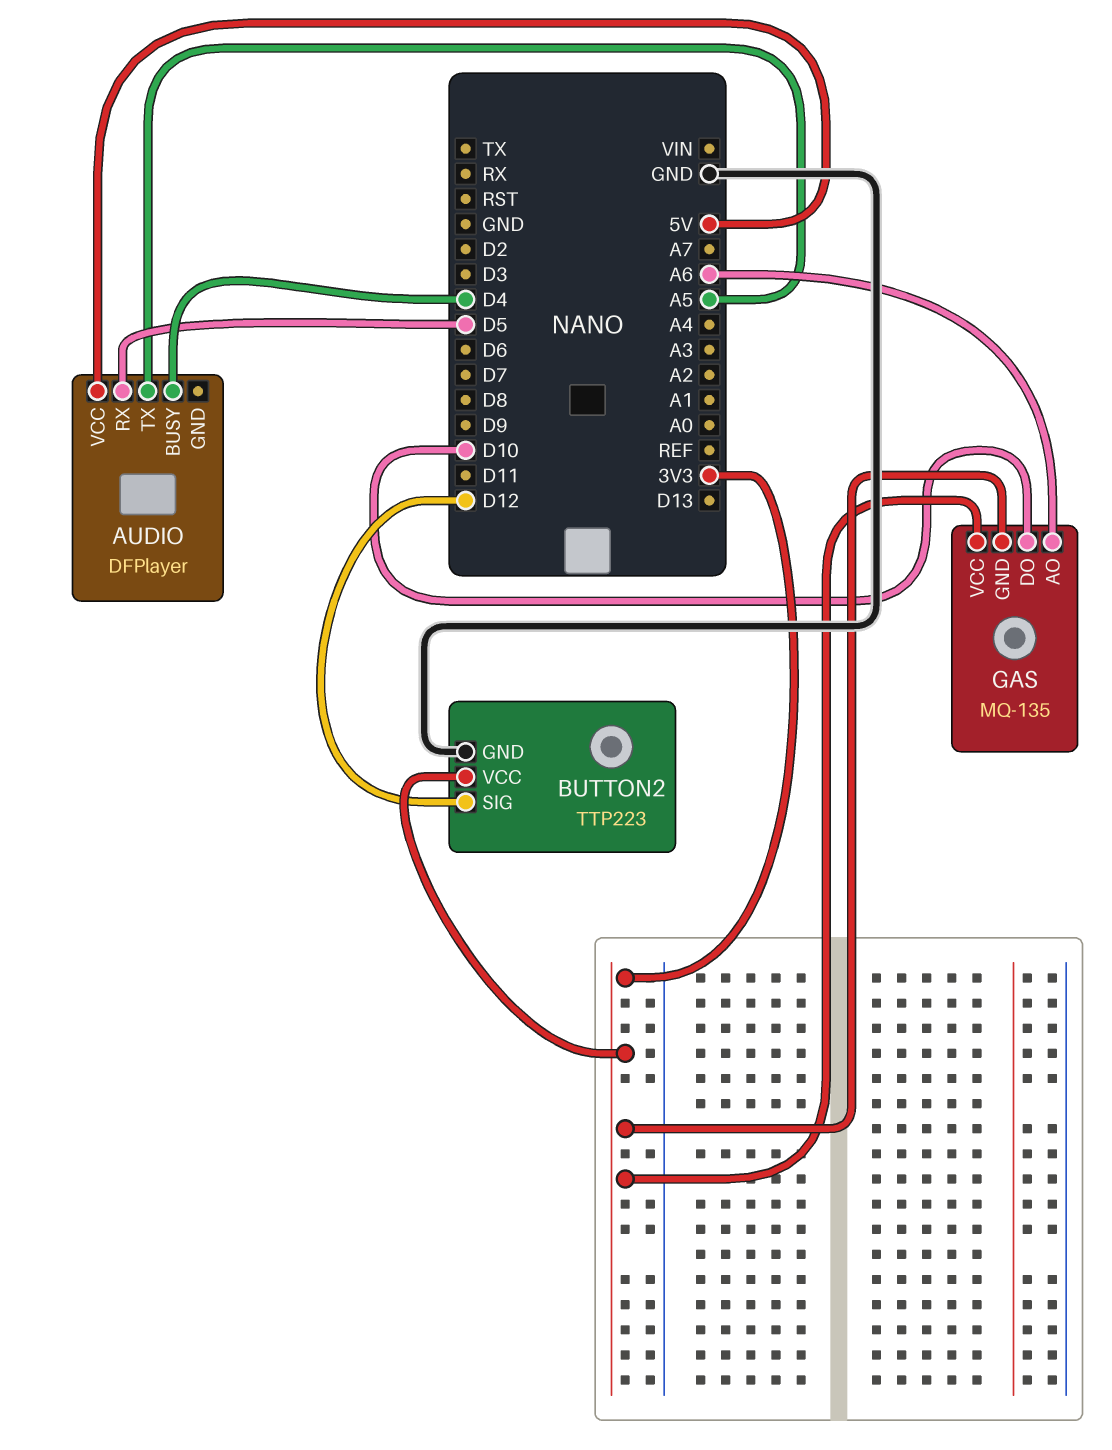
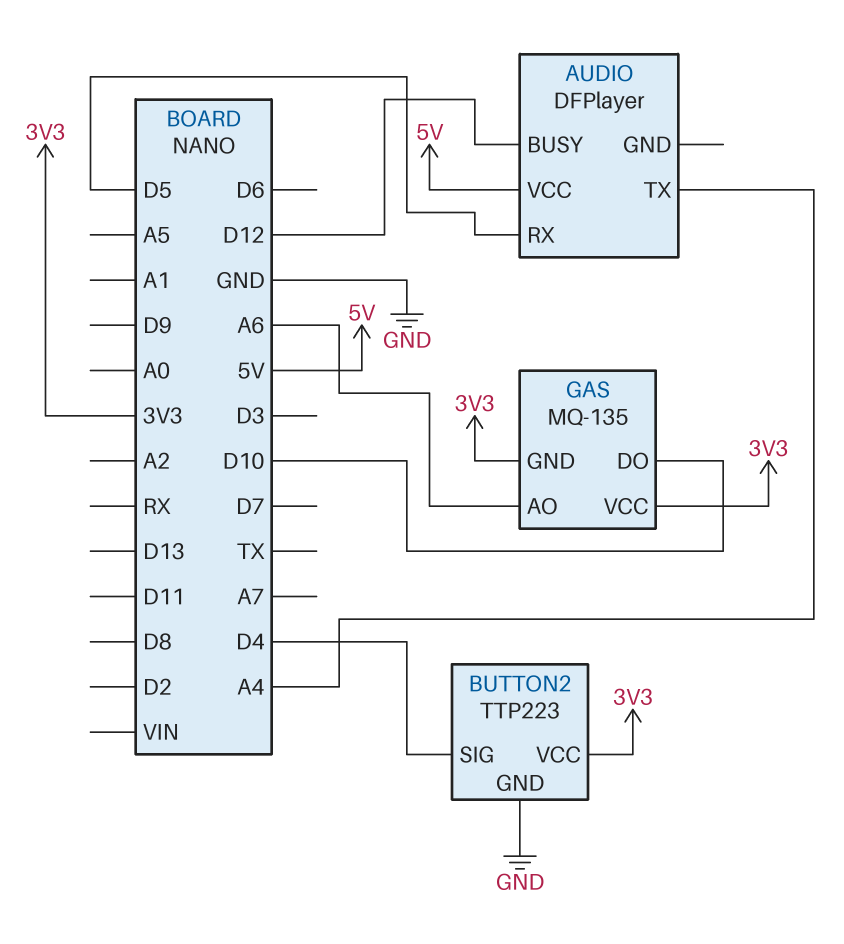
AUDIO pin BUSY: D4 -> D12
AUDIO pin TX: A5 -> A4
BUTTON2 pin SIG: D12 -> D4

